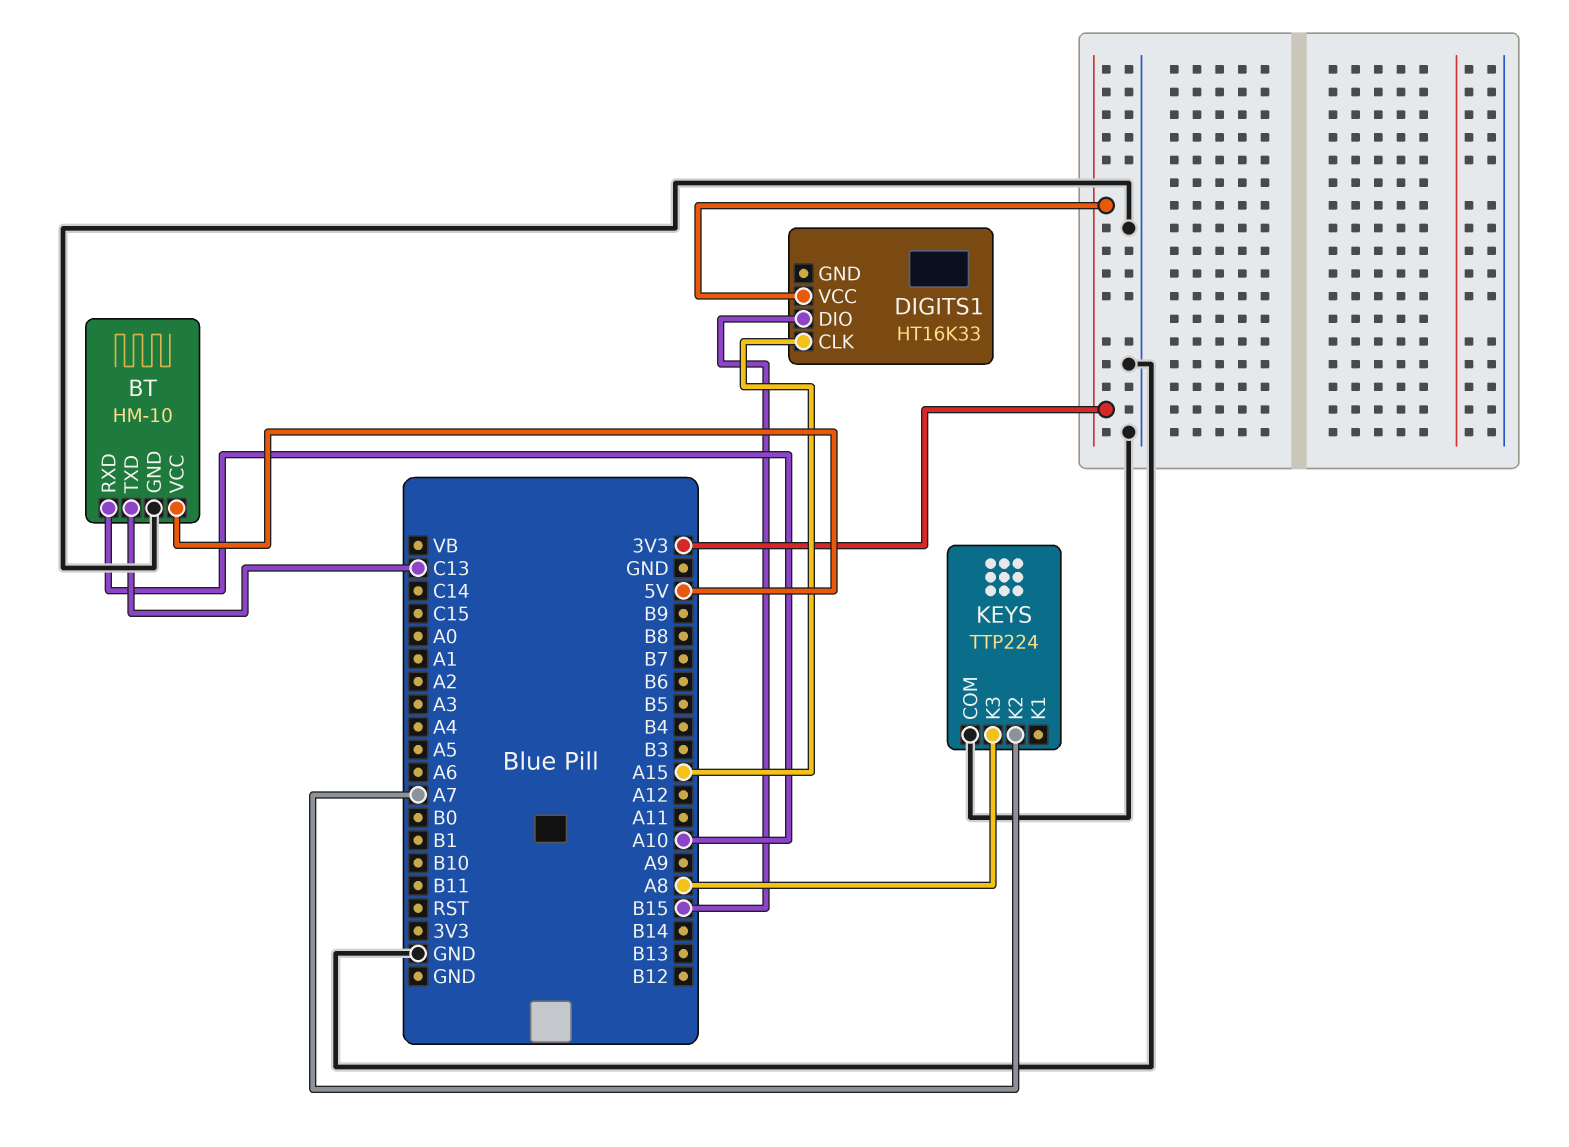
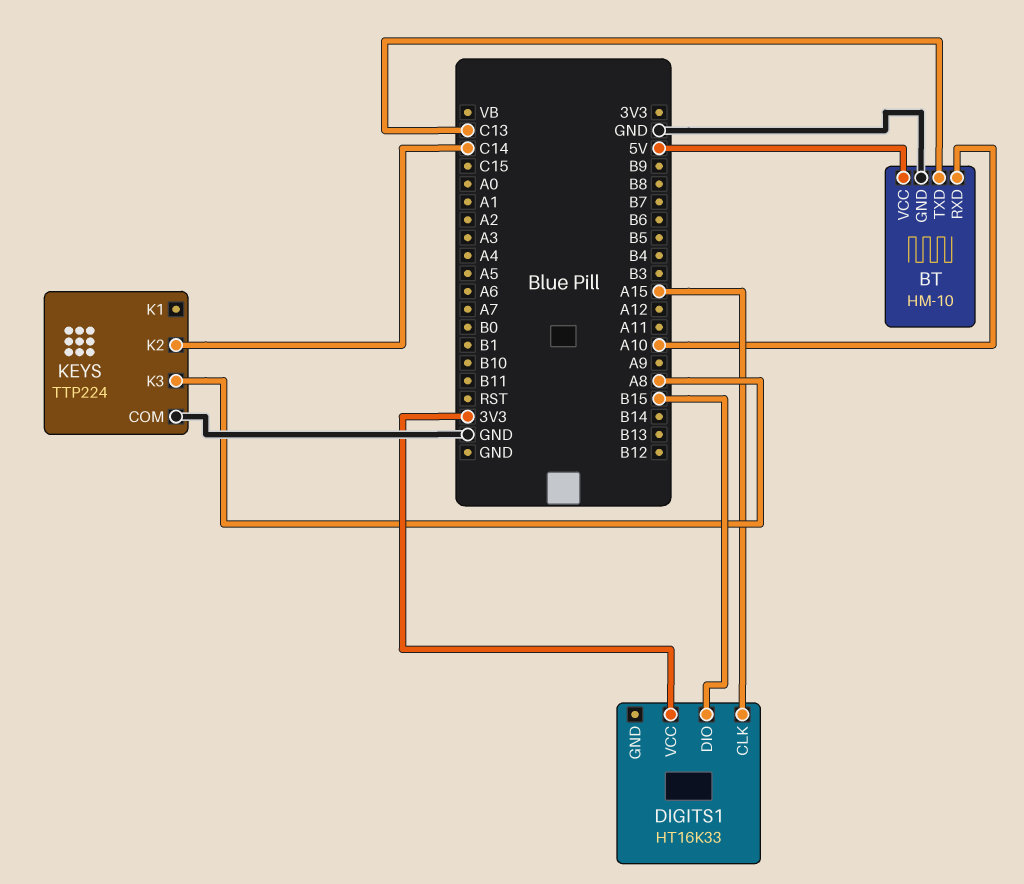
KEYS pin K2: A7 -> C14

